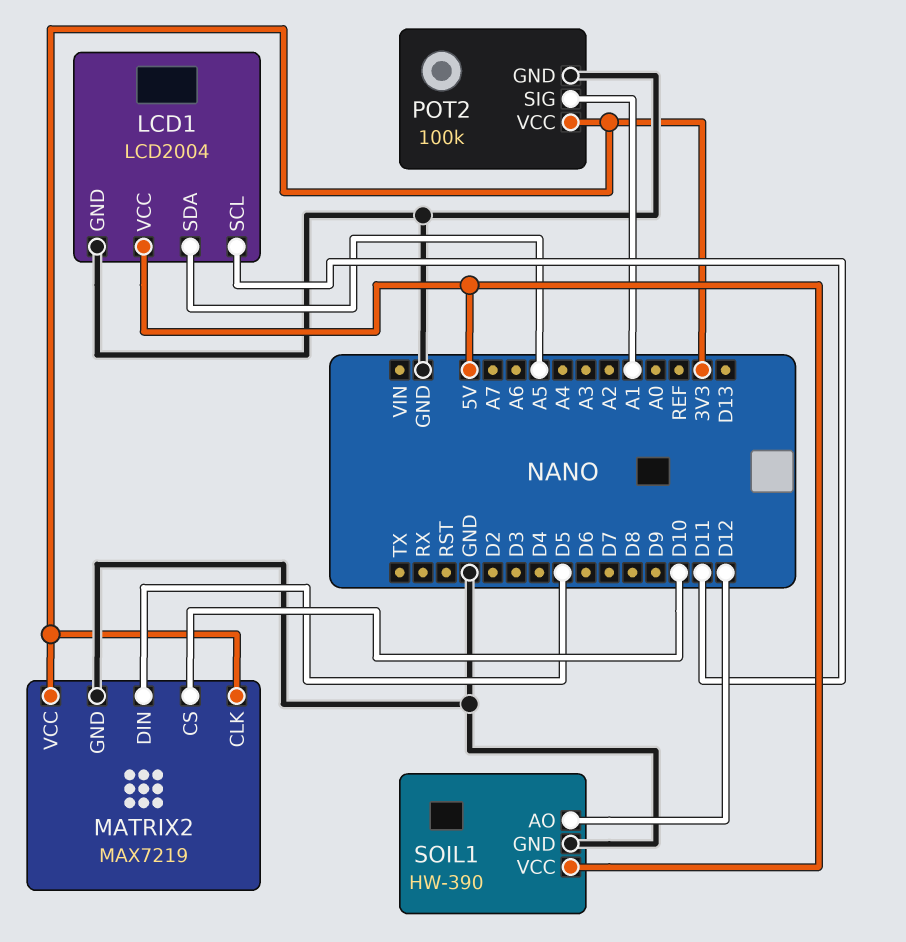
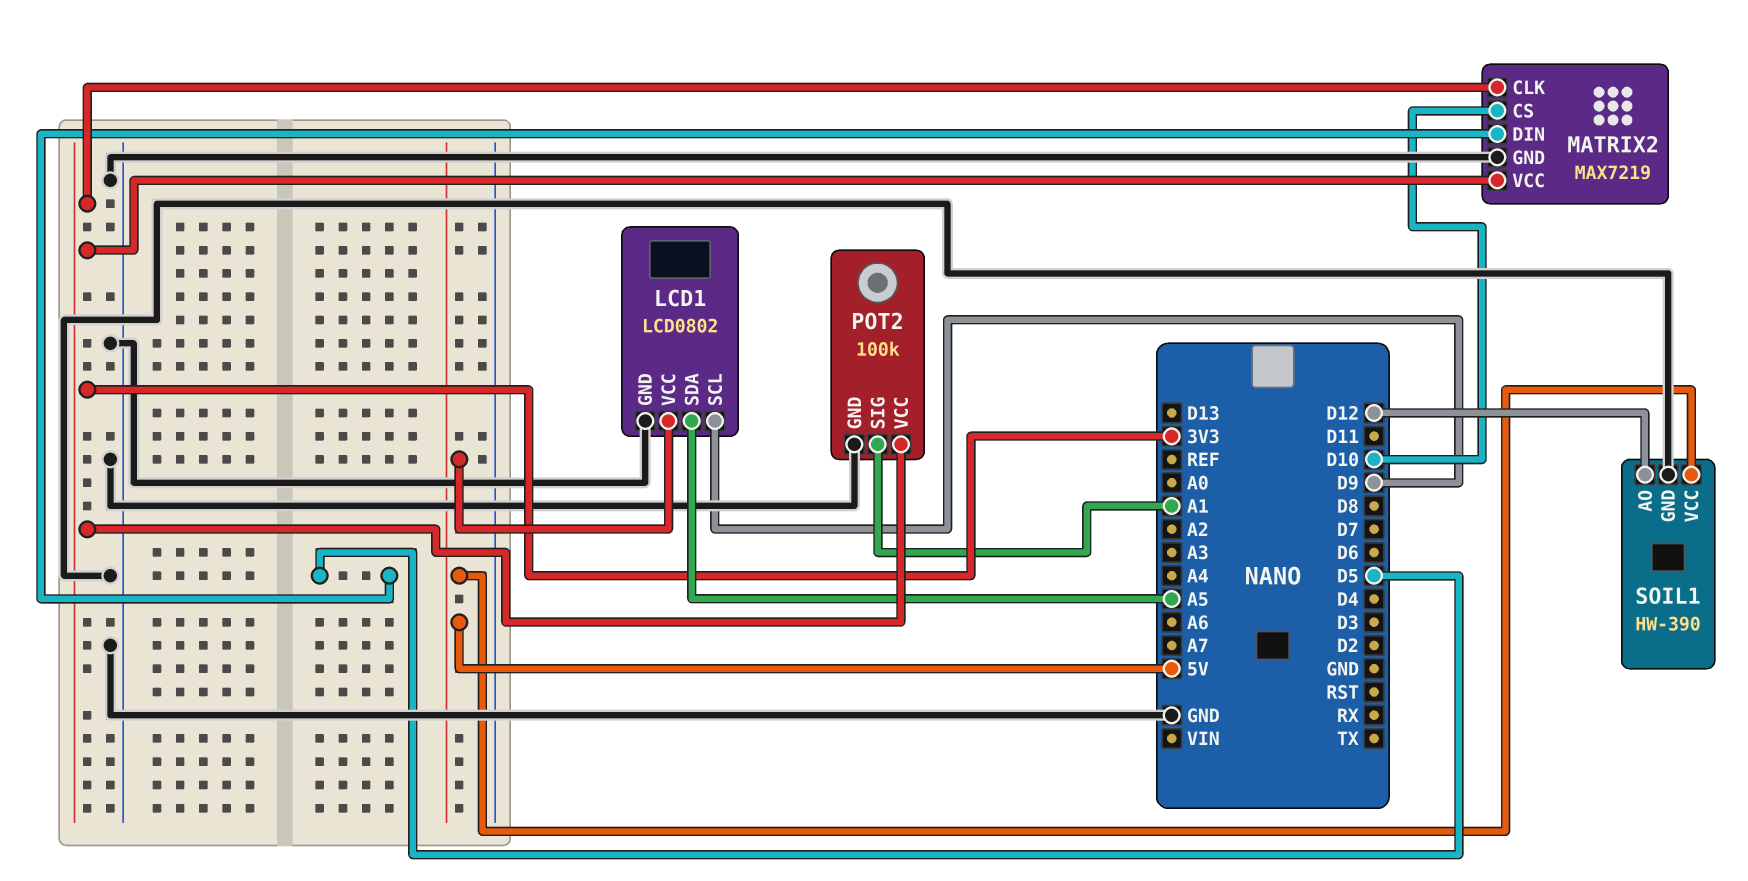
LCD1: LCD2004 -> LCD0802
LCD1 pin SCL: D11 -> D9

